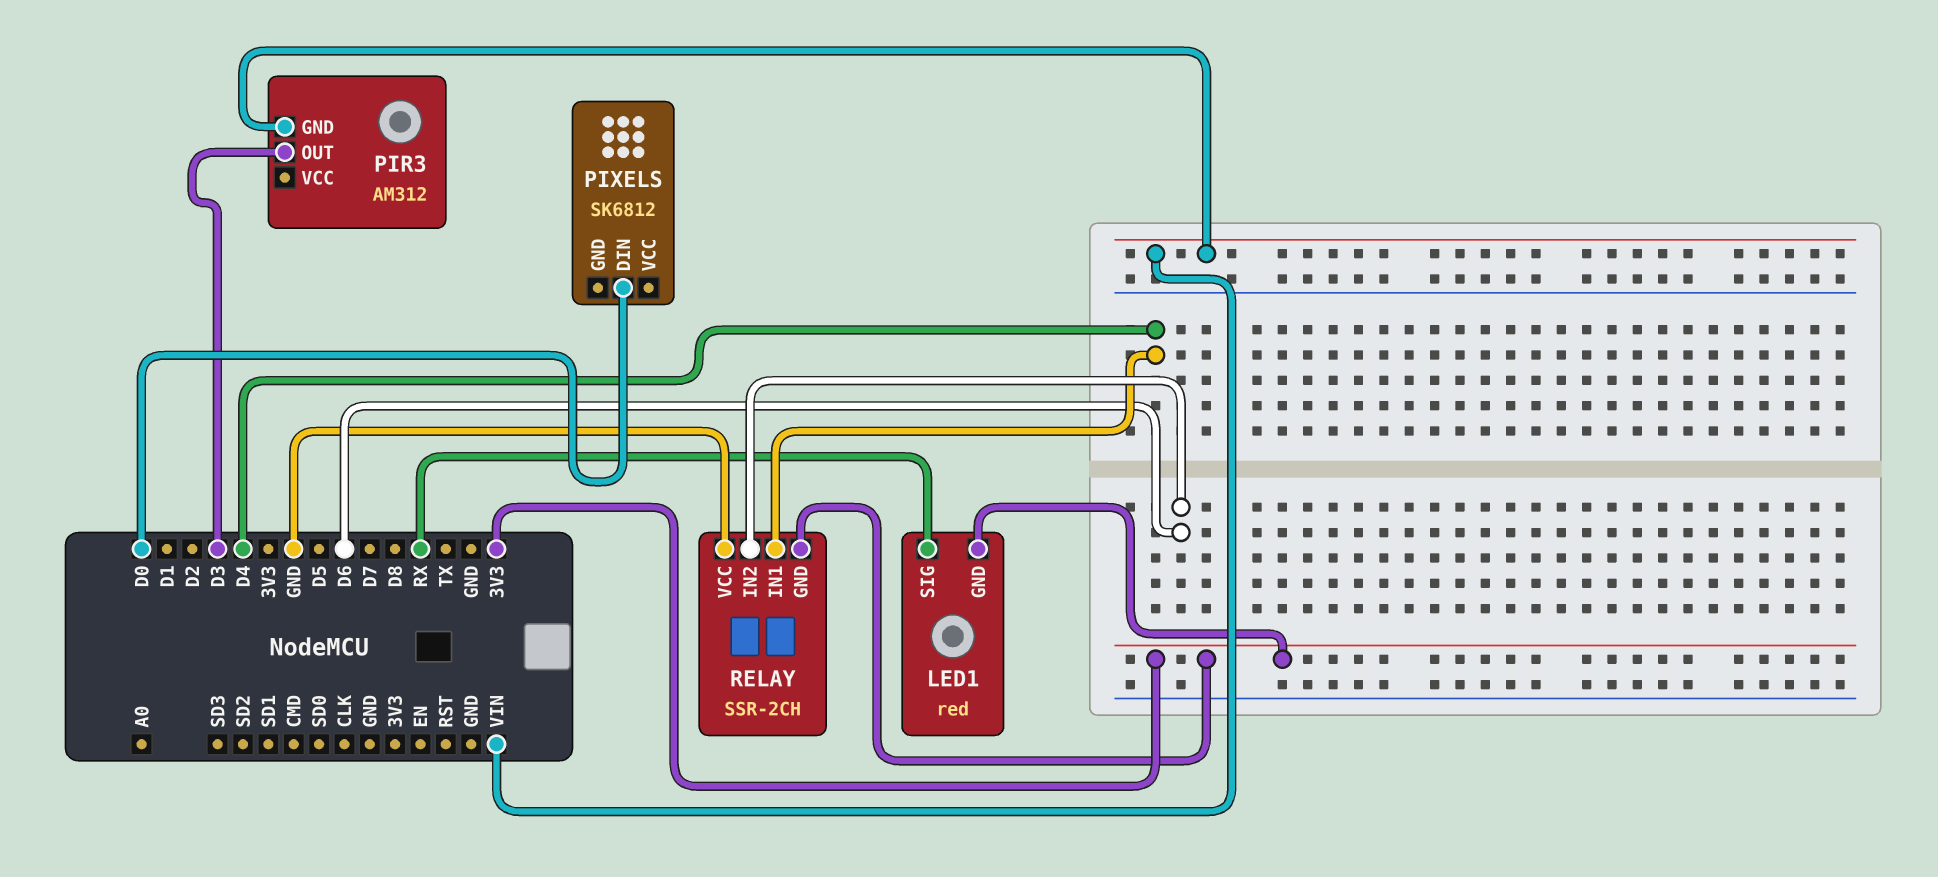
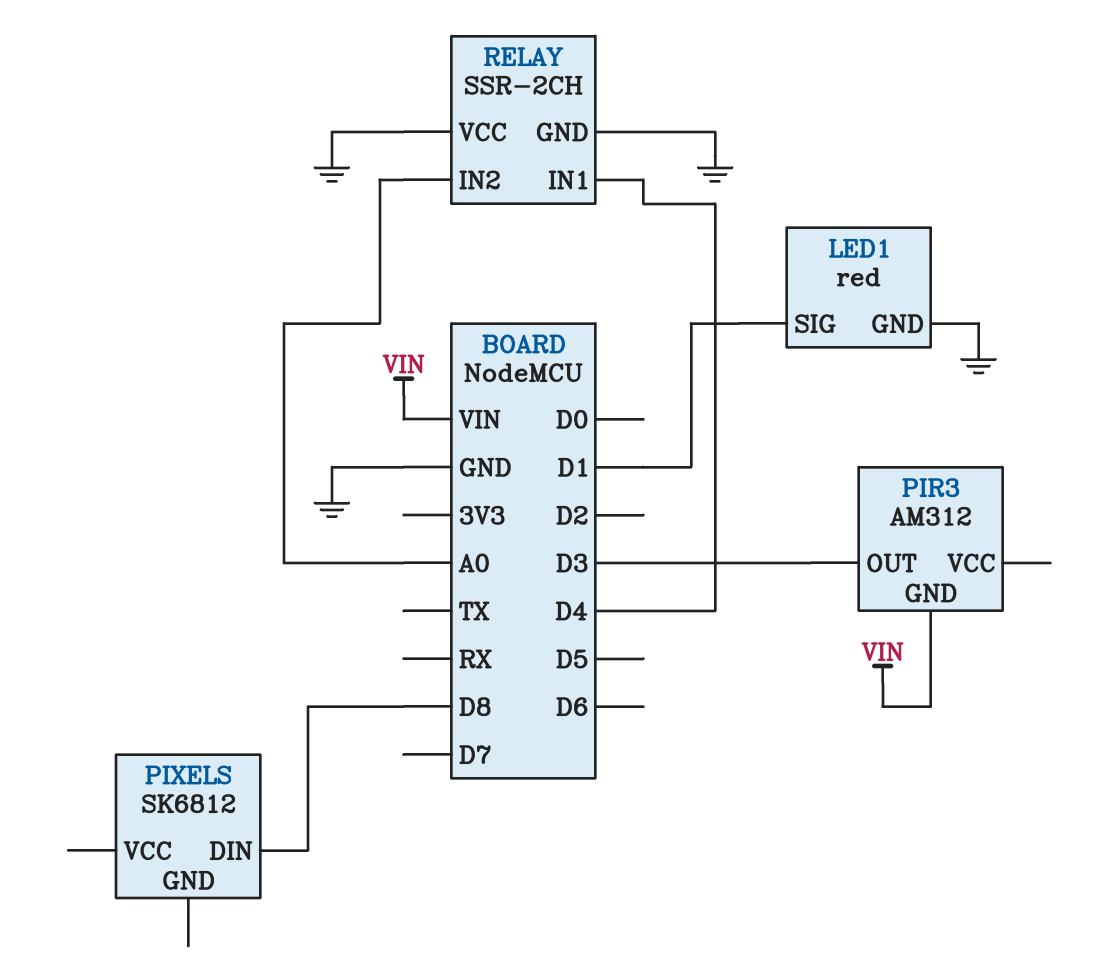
LED1 pin GND: 3V3 -> GND
LED1 pin SIG: RX -> D1
PIXELS pin DIN: D0 -> D8
RELAY pin GND: 3V3 -> GND
RELAY pin IN2: D6 -> A0

